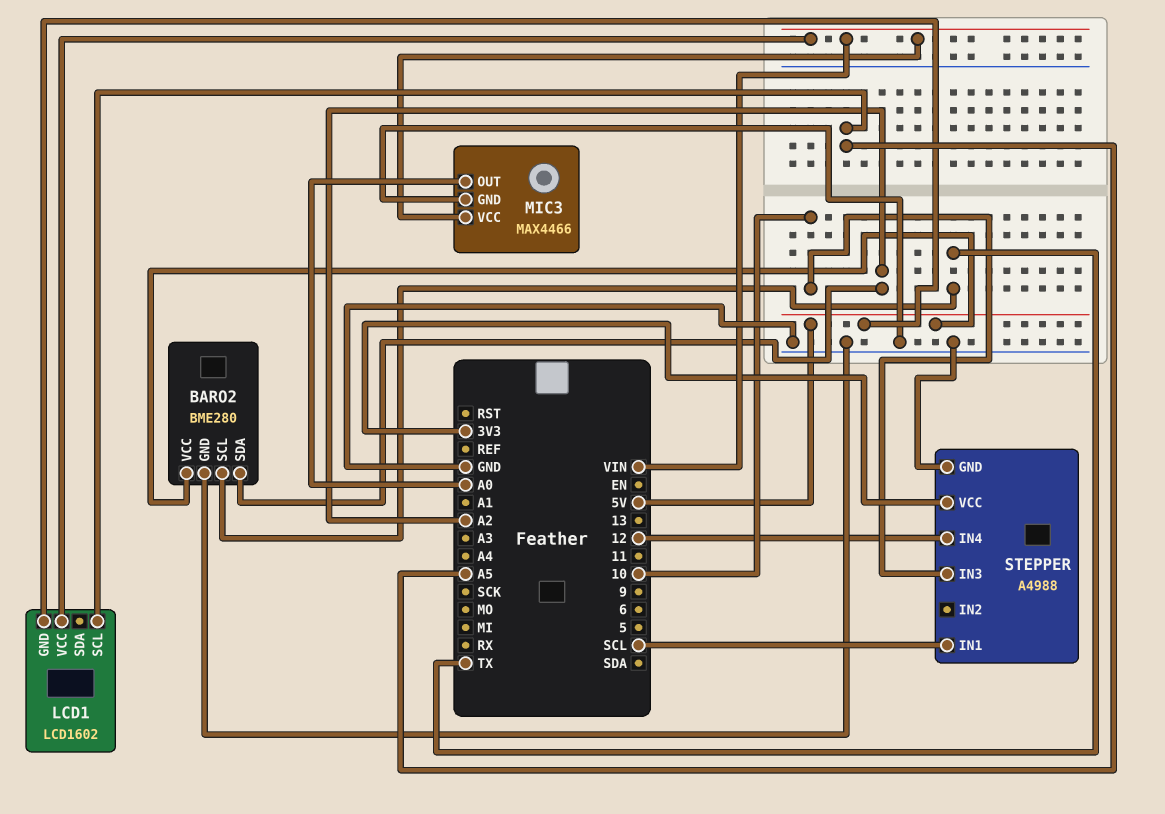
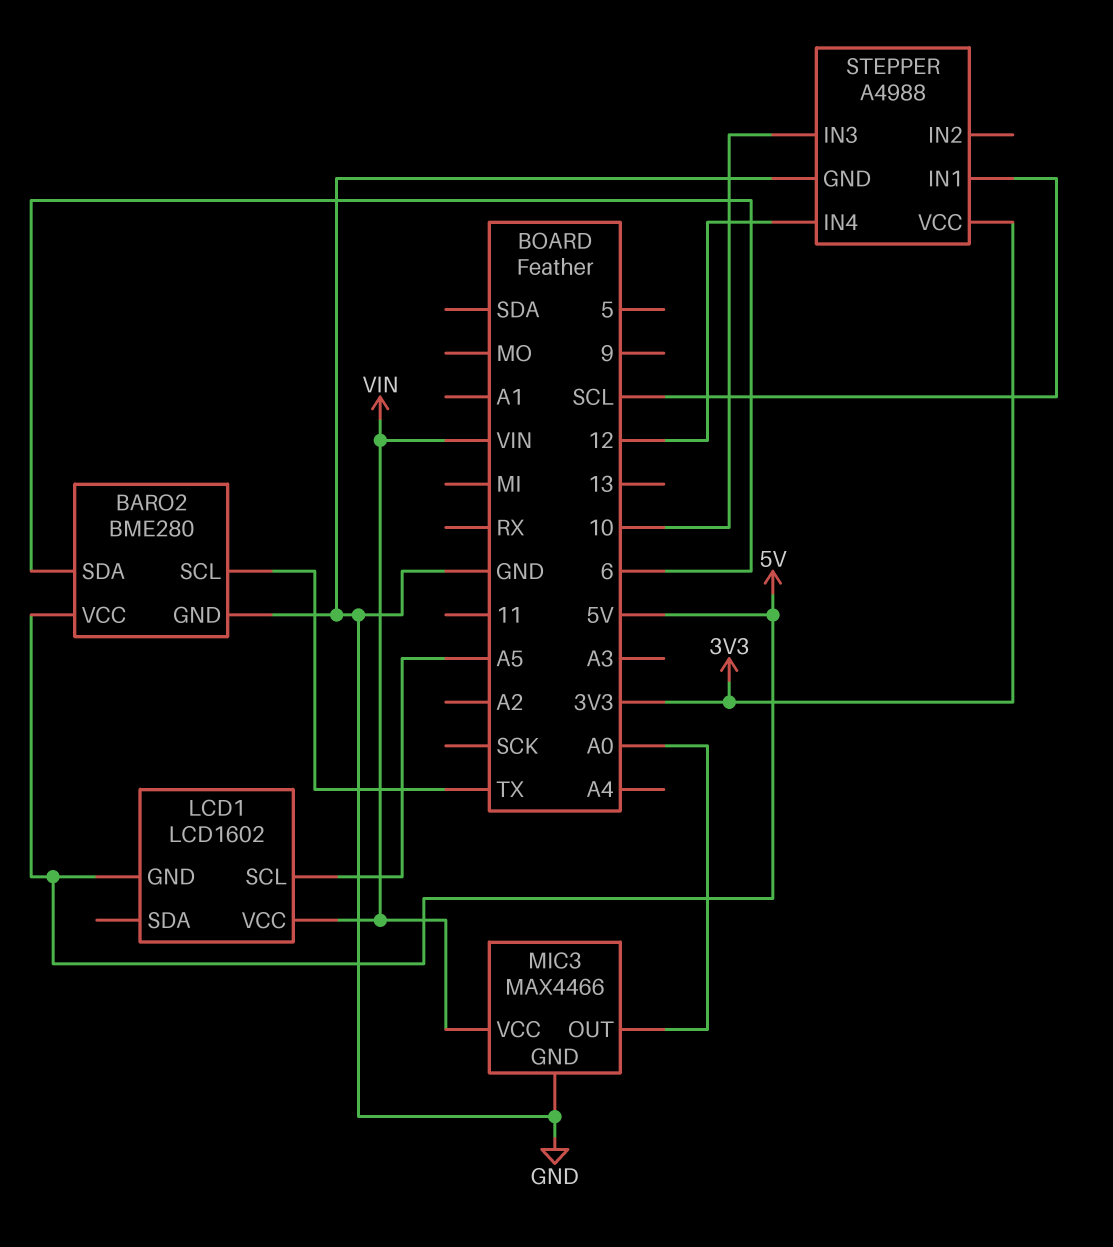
BARO2 pin SDA: A2 -> 6

